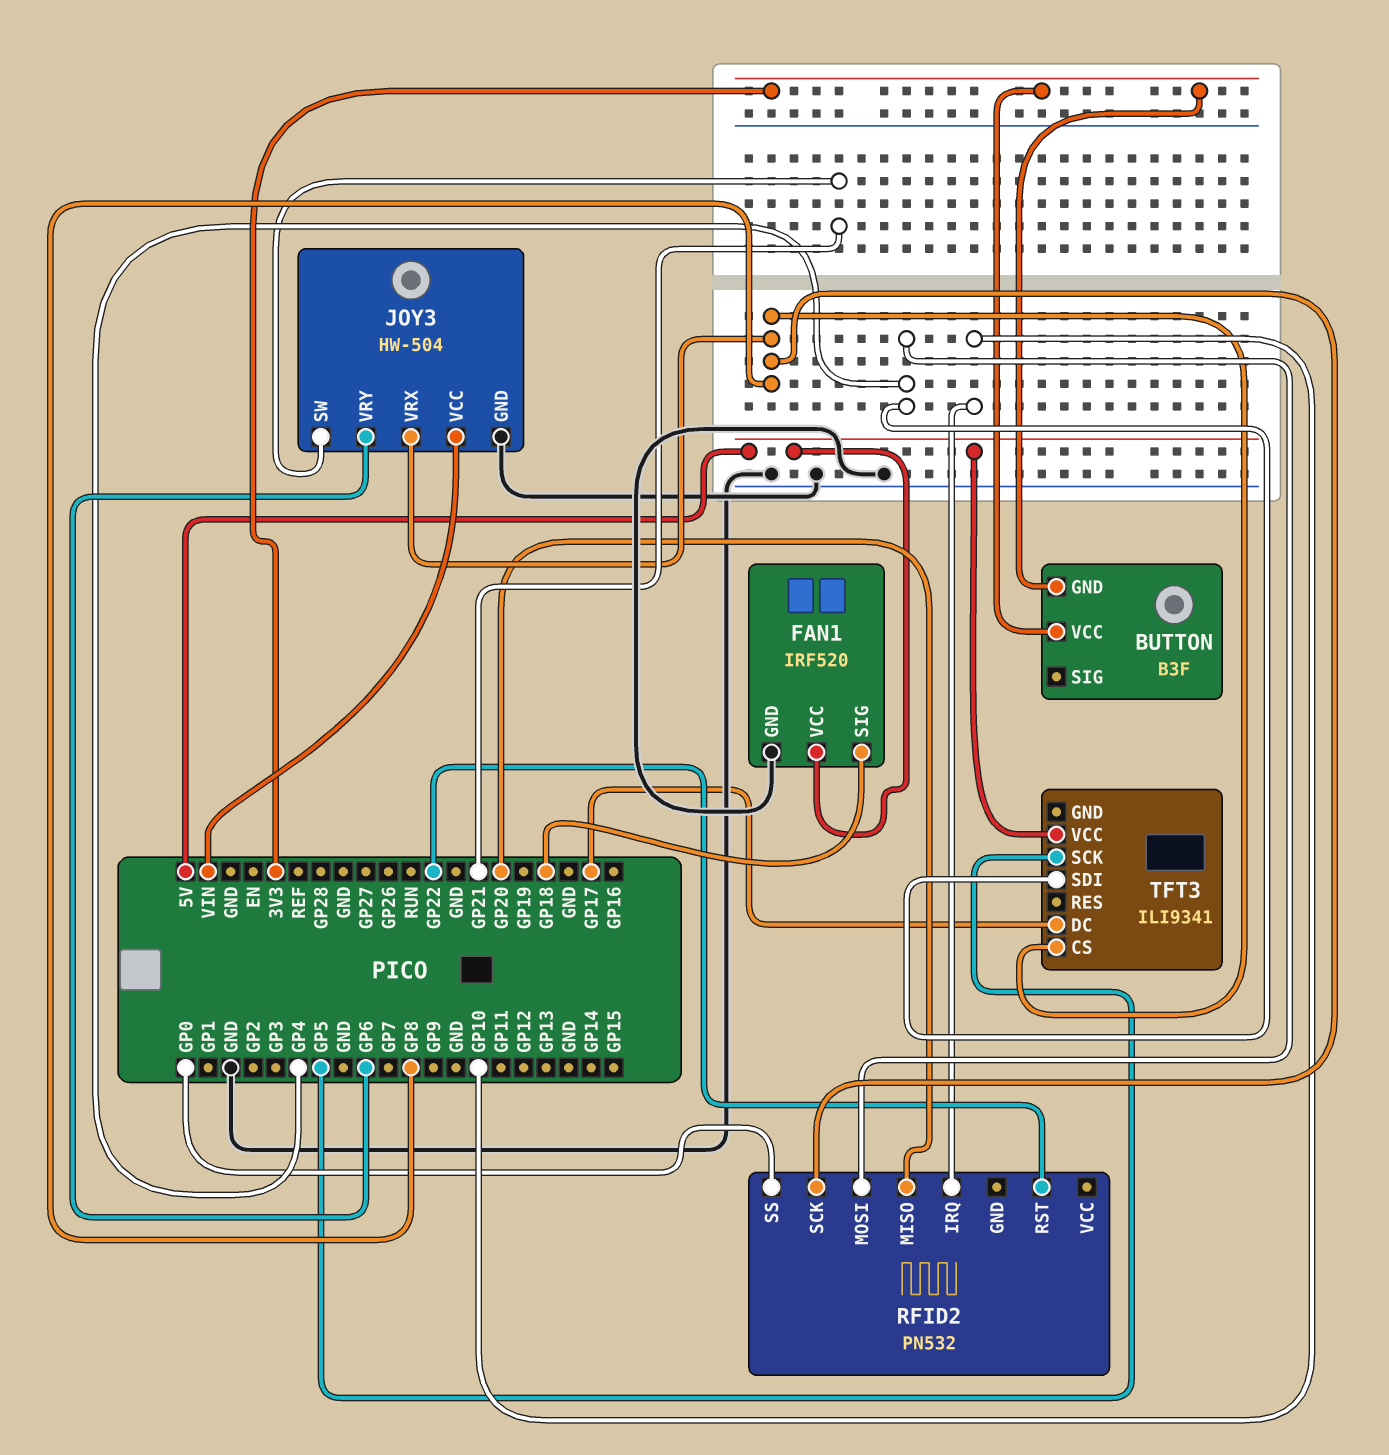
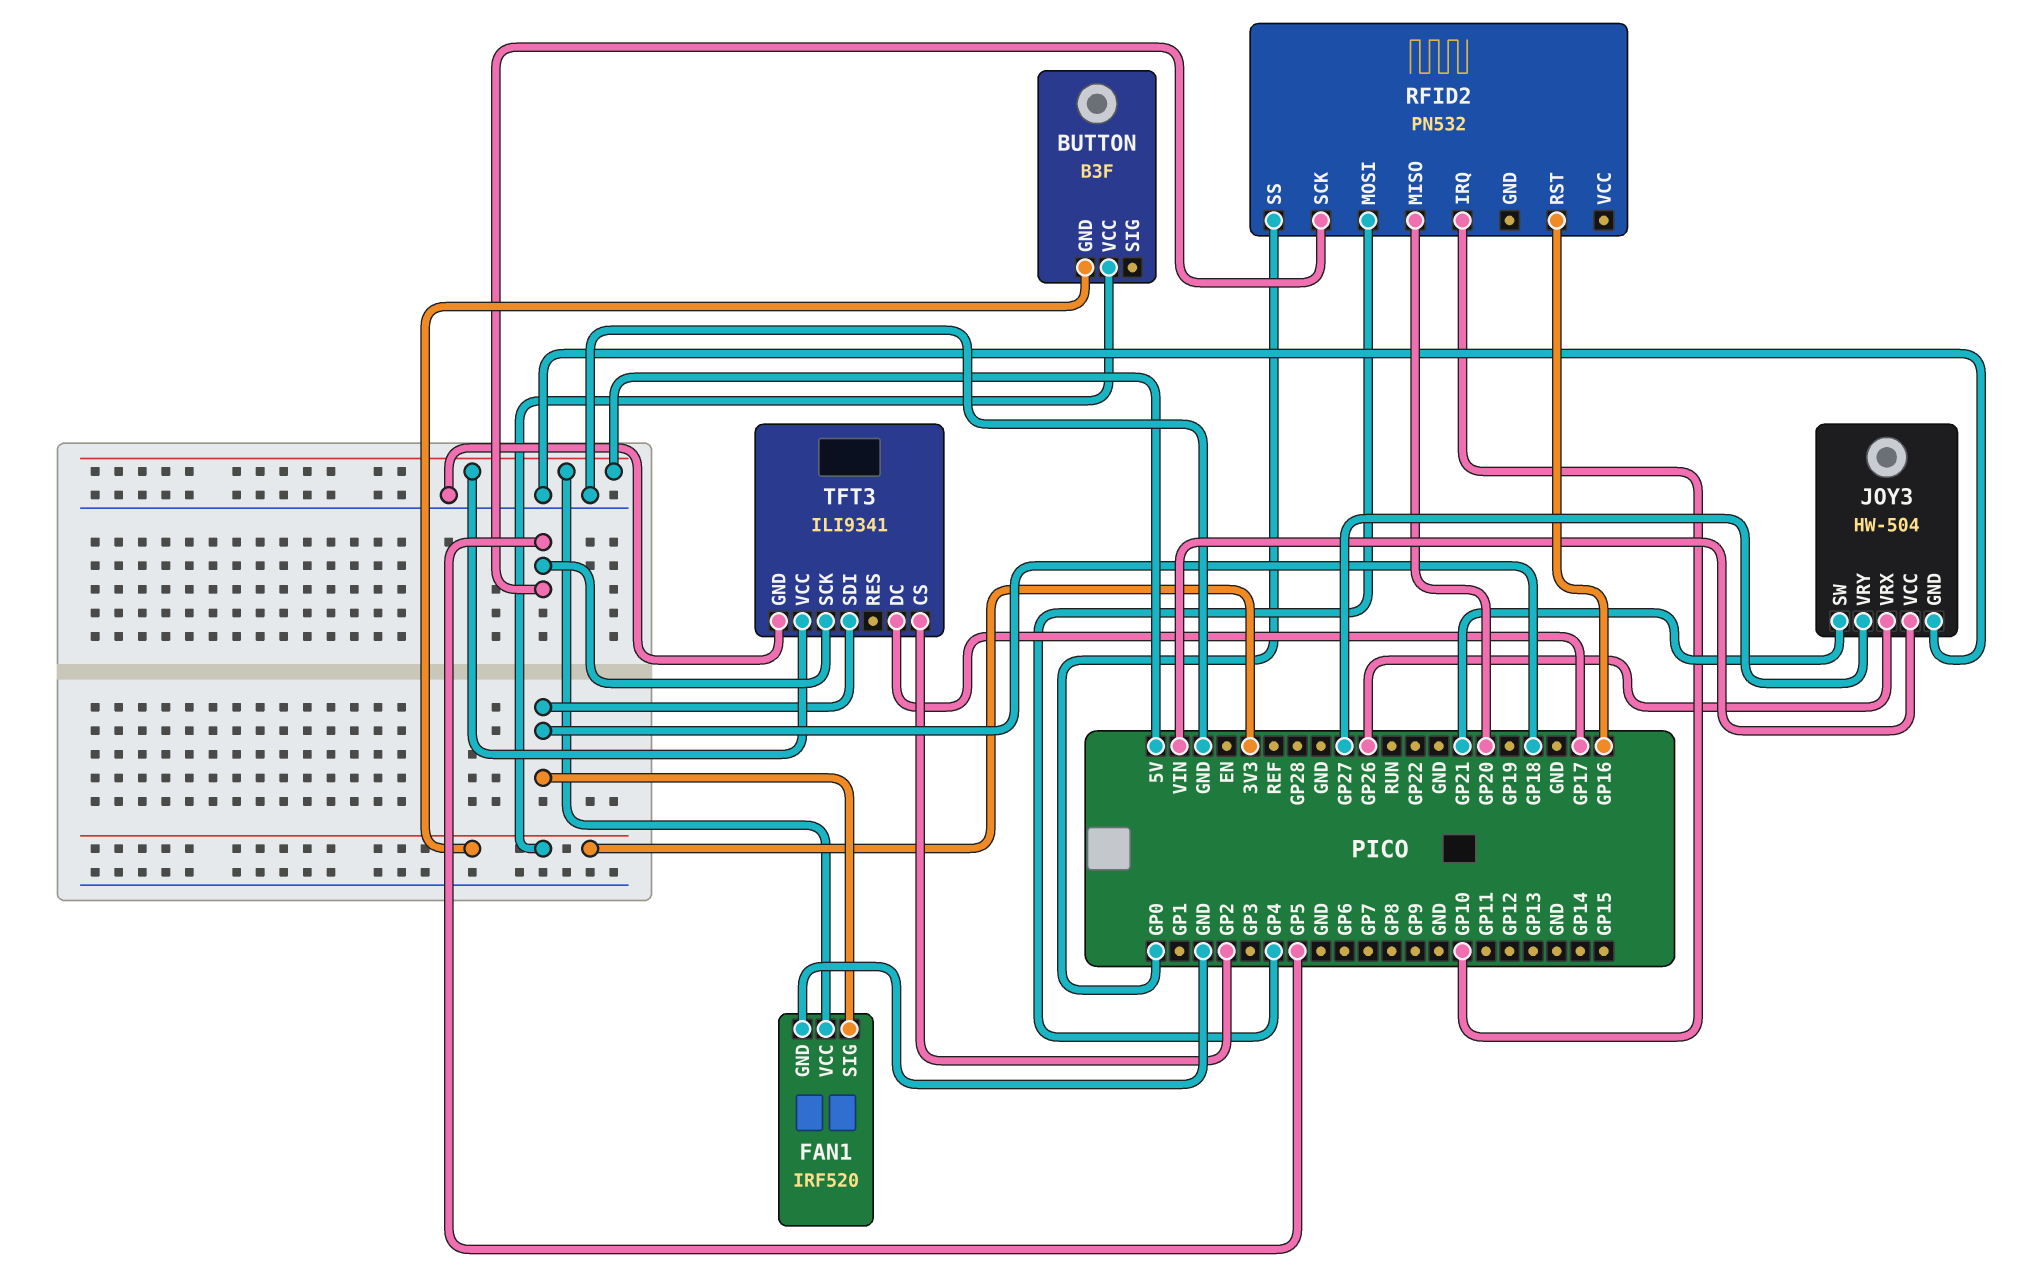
JOY3 pin VRX: GP8 -> GP26
JOY3 pin VRY: GP6 -> GP27
RFID2 pin RST: GP22 -> GP16
RFID2 pin SCK: GP8 -> GP5
TFT3 pin CS: GP8 -> GP2
TFT3 pin GND: none -> GND
TFT3 pin SDI: GP4 -> GP18

